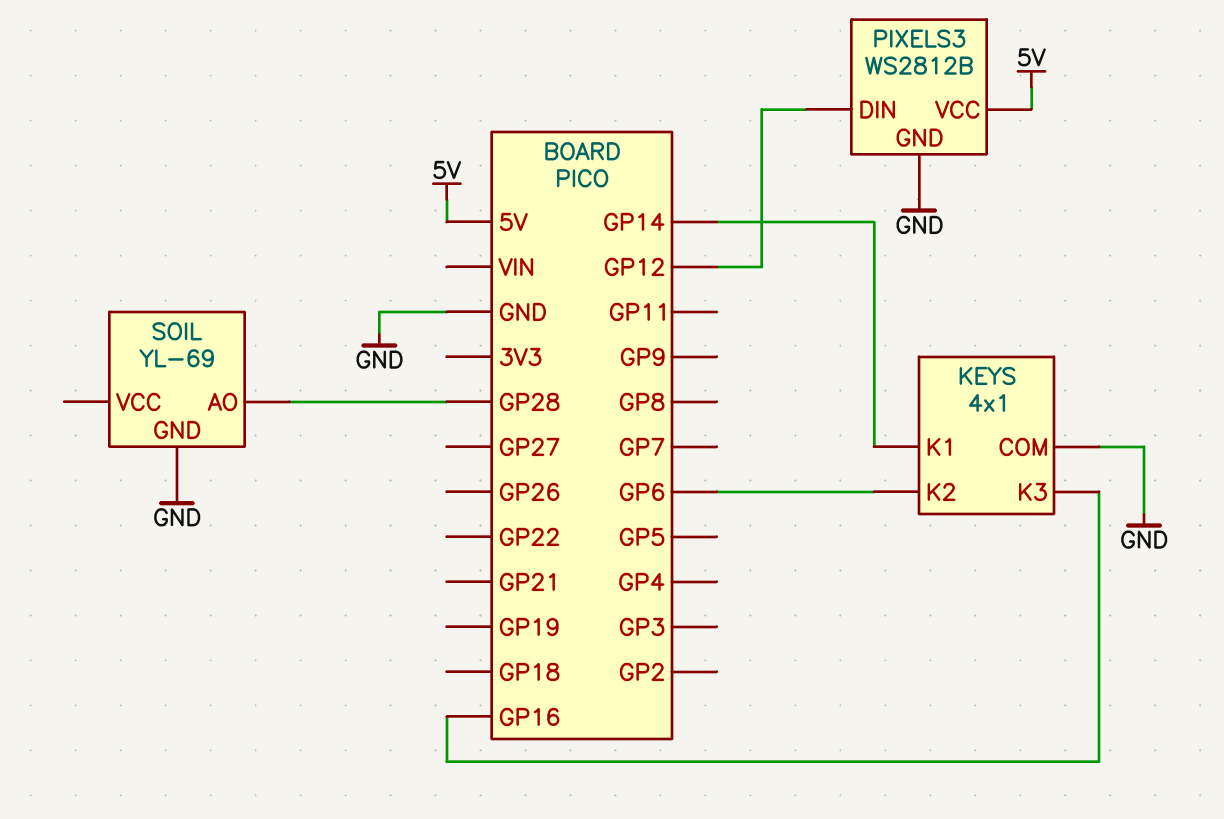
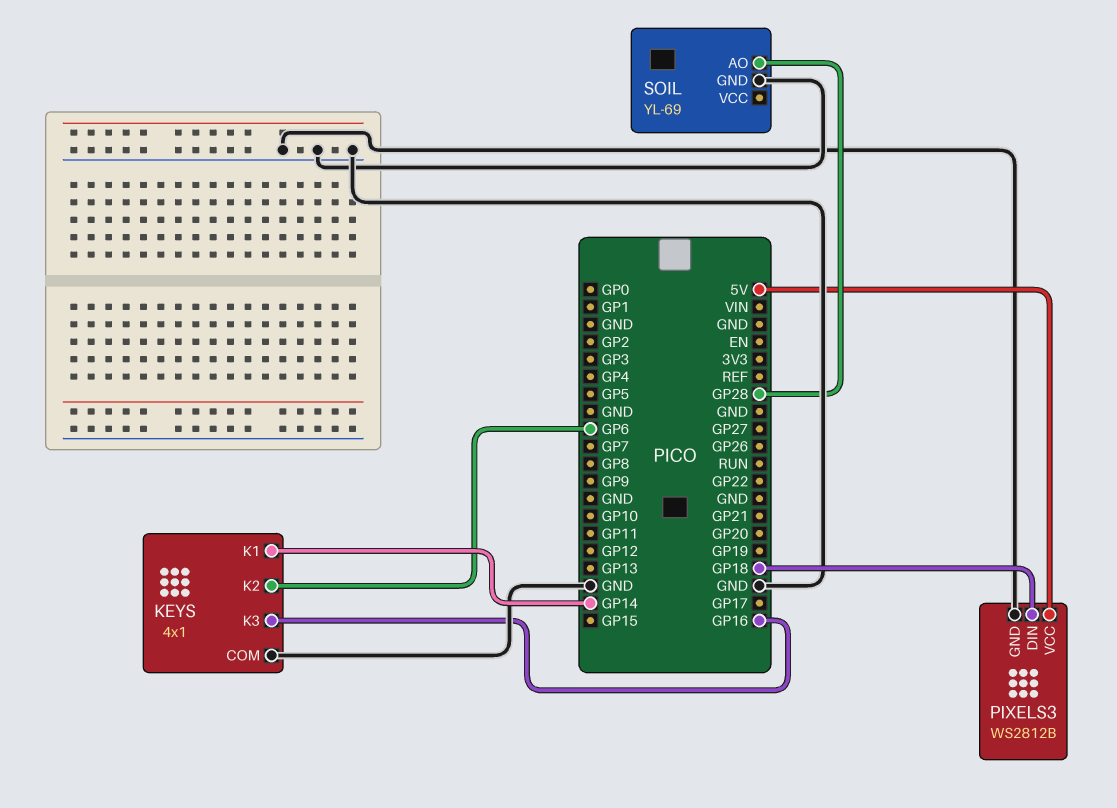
PIXELS3 pin DIN: GP12 -> GP18

